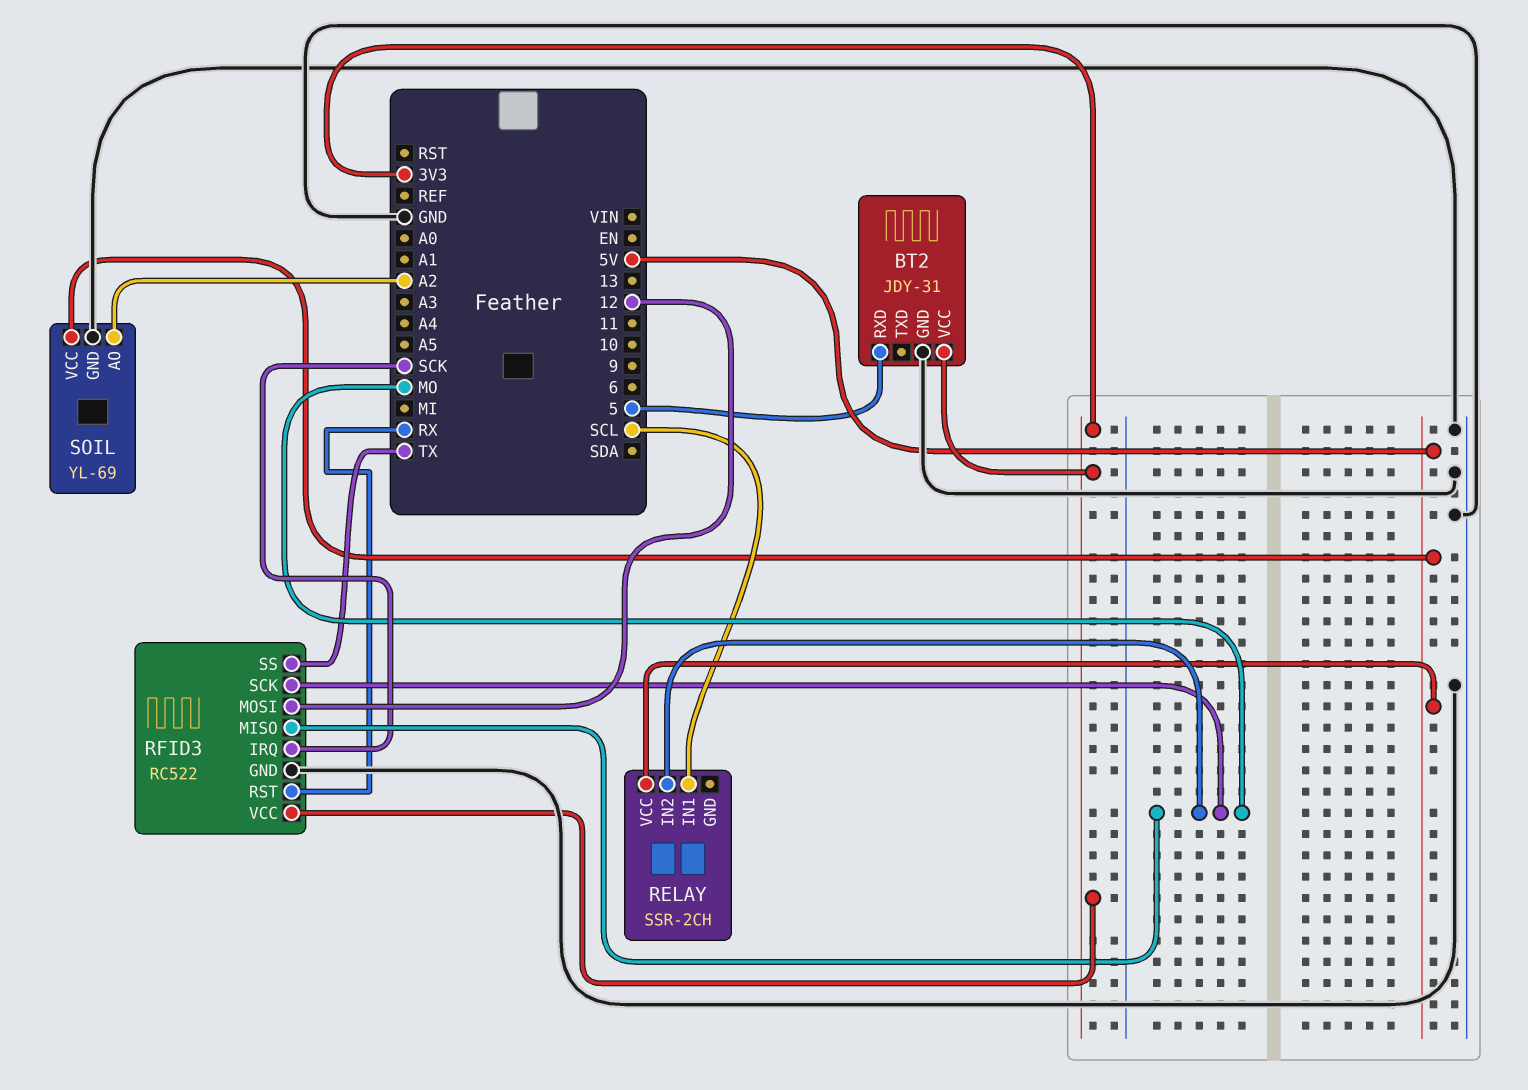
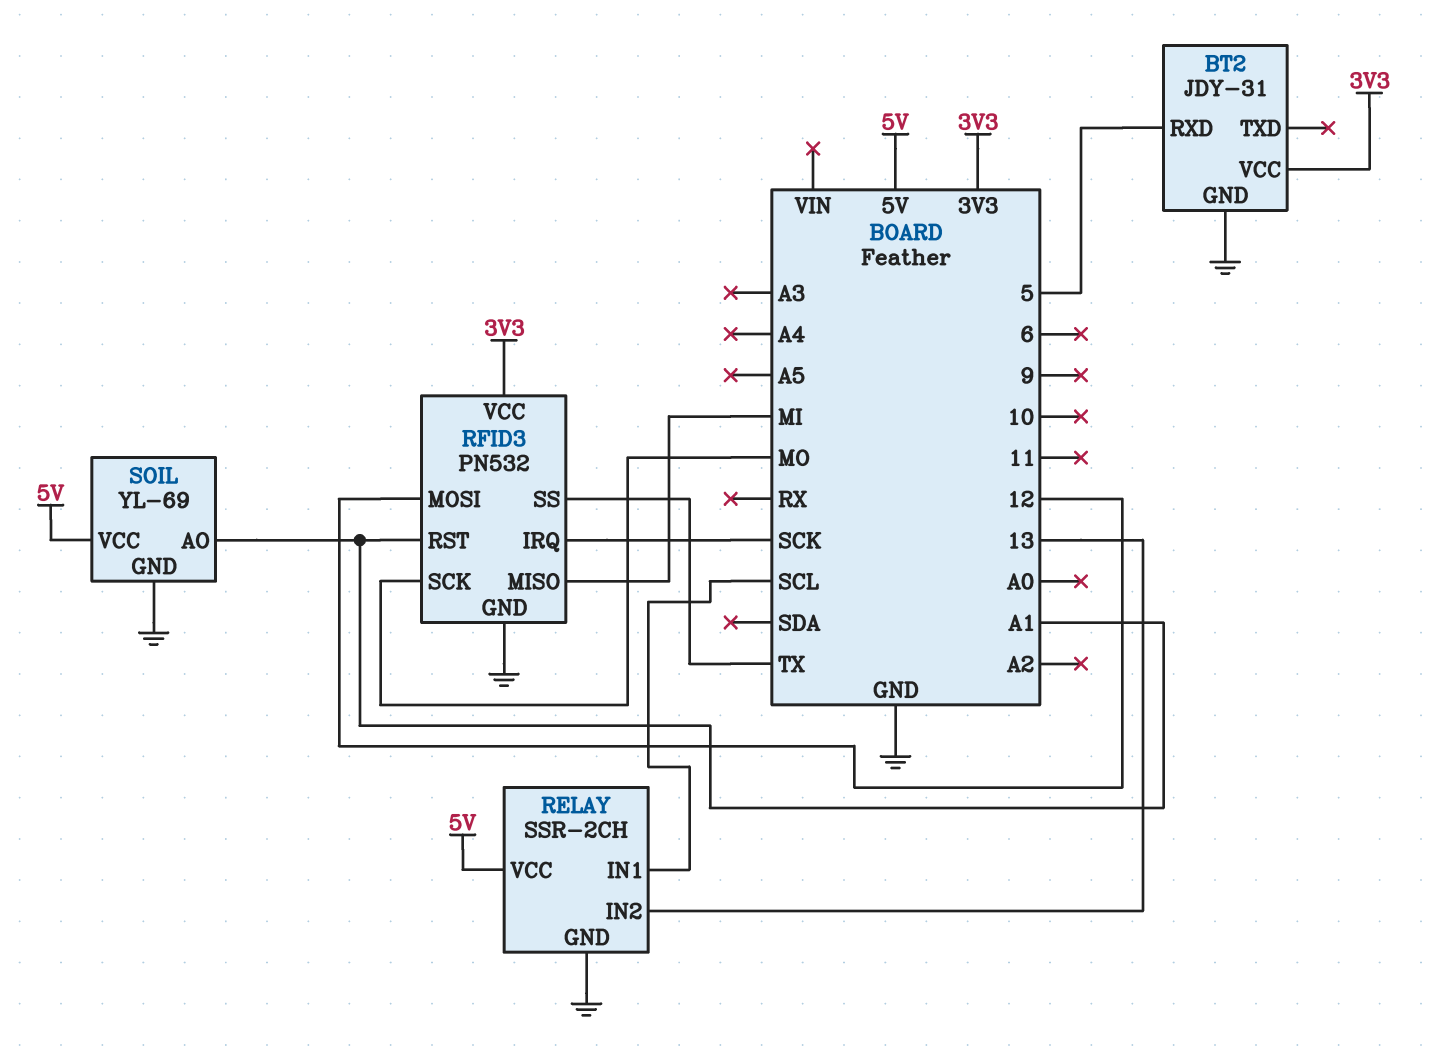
RELAY pin GND: none -> GND
RELAY pin IN2: MO -> 13
RFID3: RC522 -> PN532
RFID3 pin MISO: MO -> MI
RFID3 pin RST: RX -> A1
SOIL pin AO: A2 -> A1

